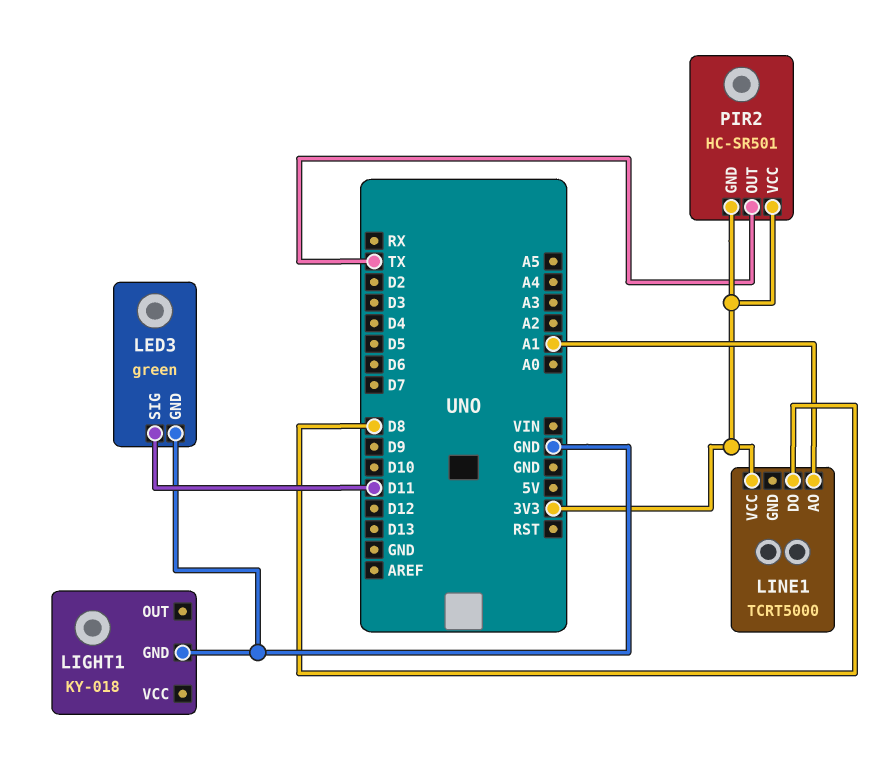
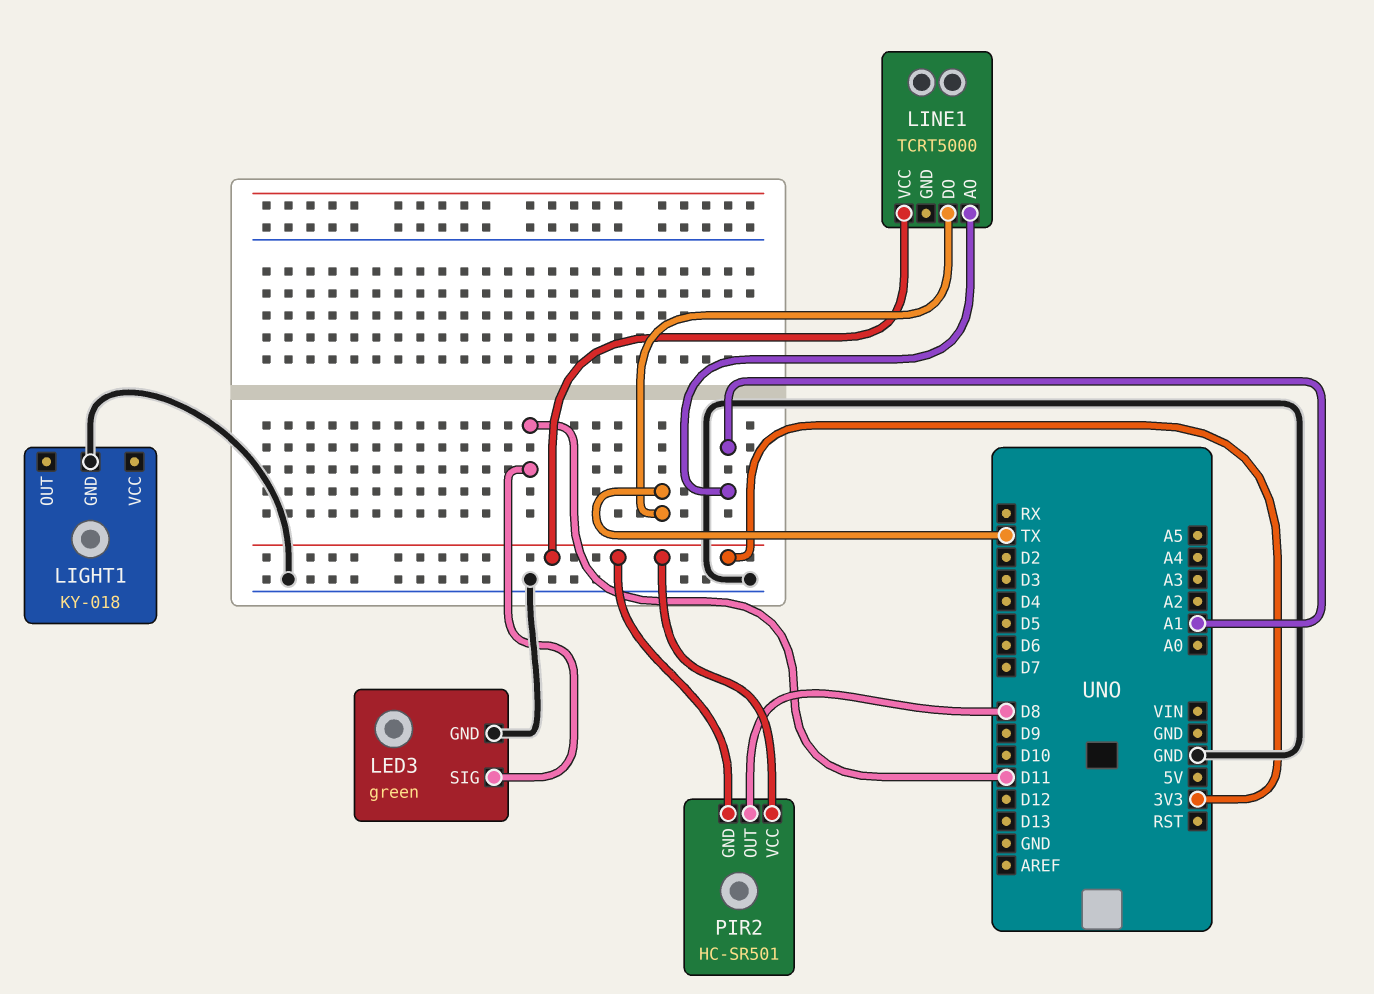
LINE1 pin DO: D8 -> TX
PIR2 pin OUT: TX -> D8

